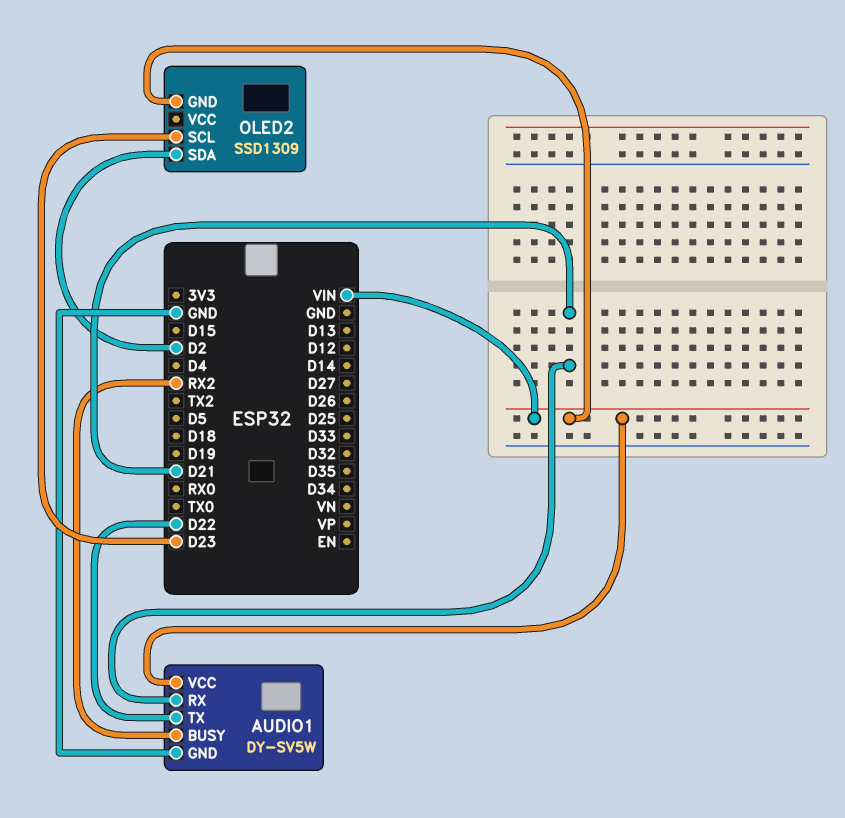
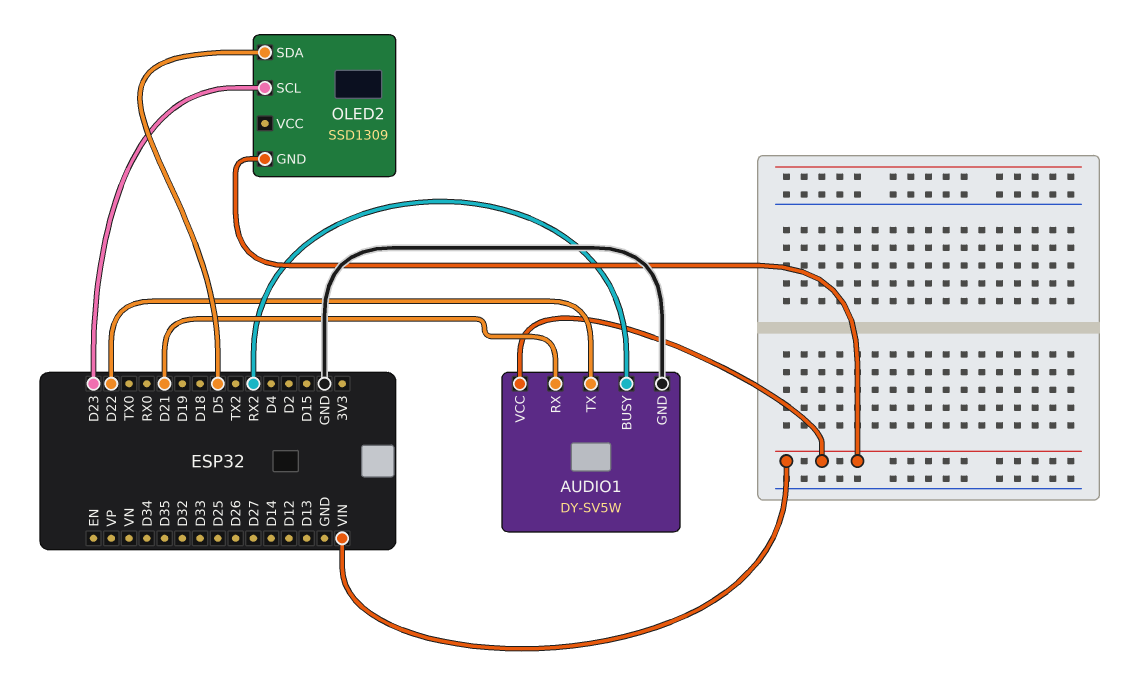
OLED2 pin SDA: D2 -> D5

